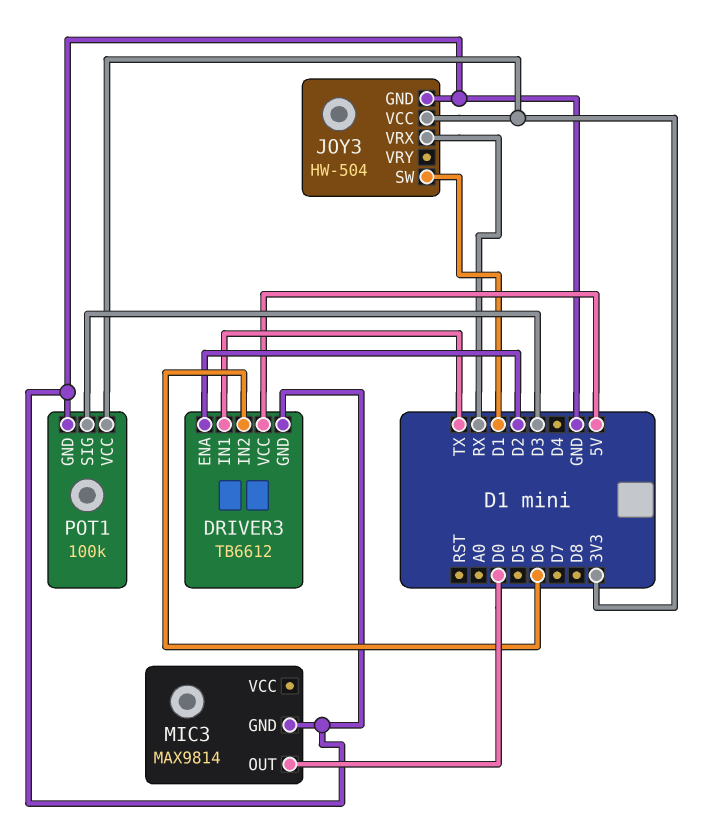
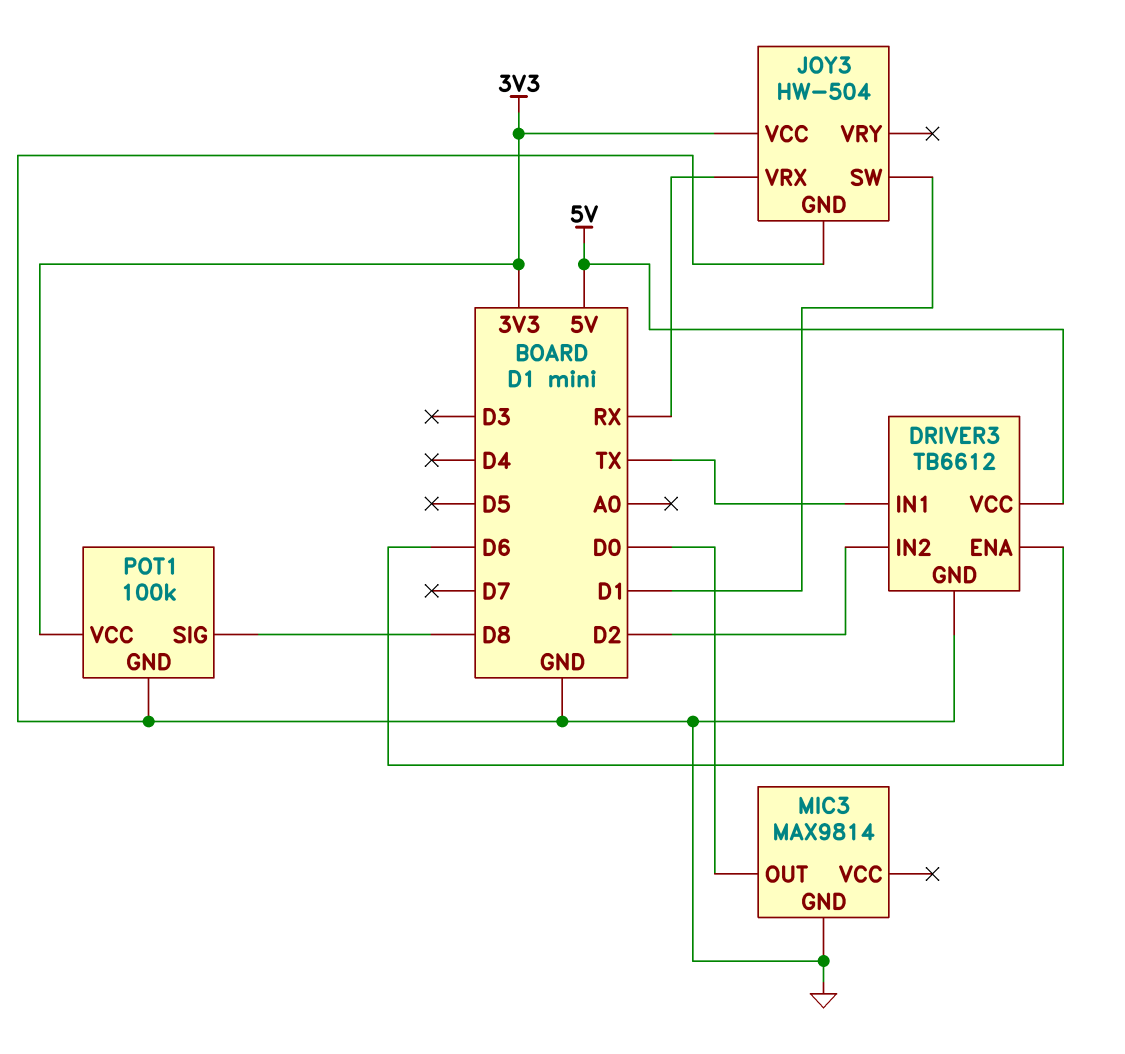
DRIVER3 pin ENA: D2 -> D6
DRIVER3 pin IN2: D6 -> D2
POT1 pin SIG: D3 -> D8

